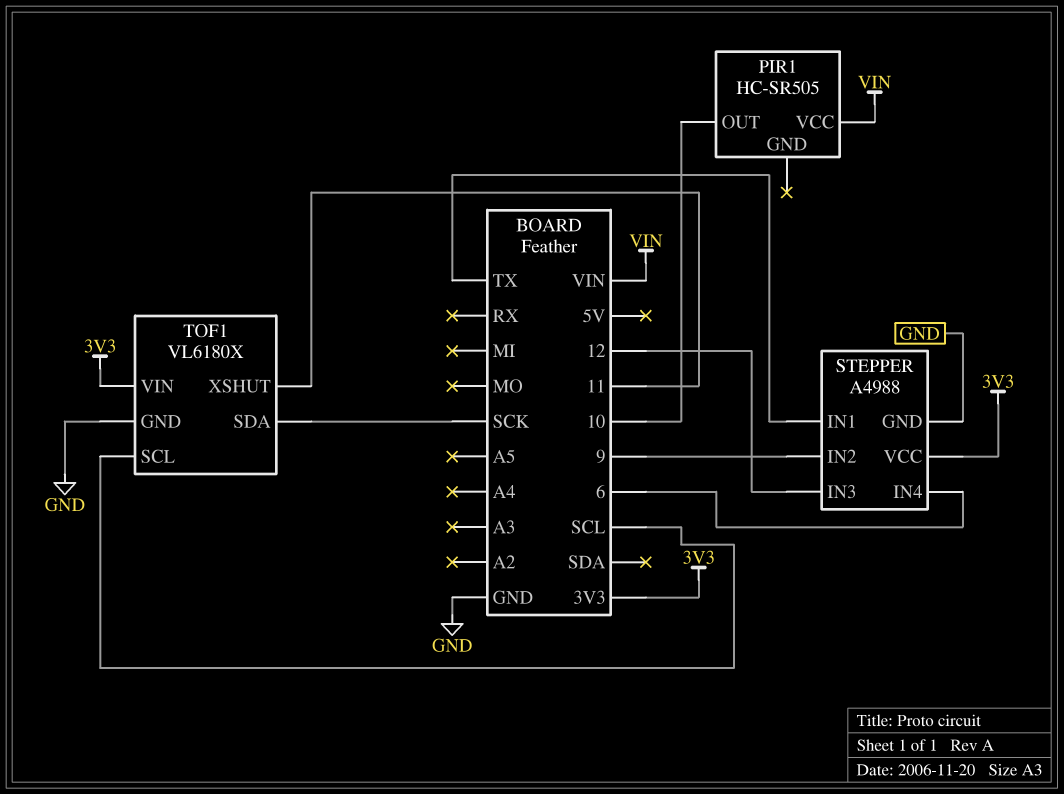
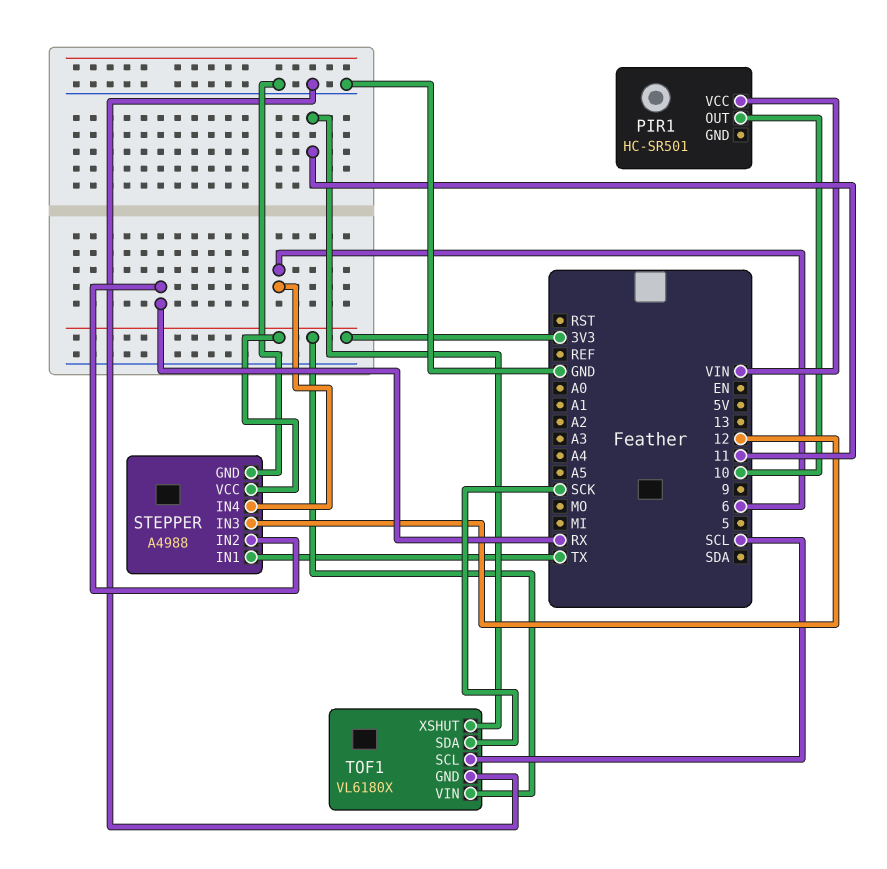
PIR1: HC-SR505 -> HC-SR501
STEPPER pin IN2: 9 -> RX

